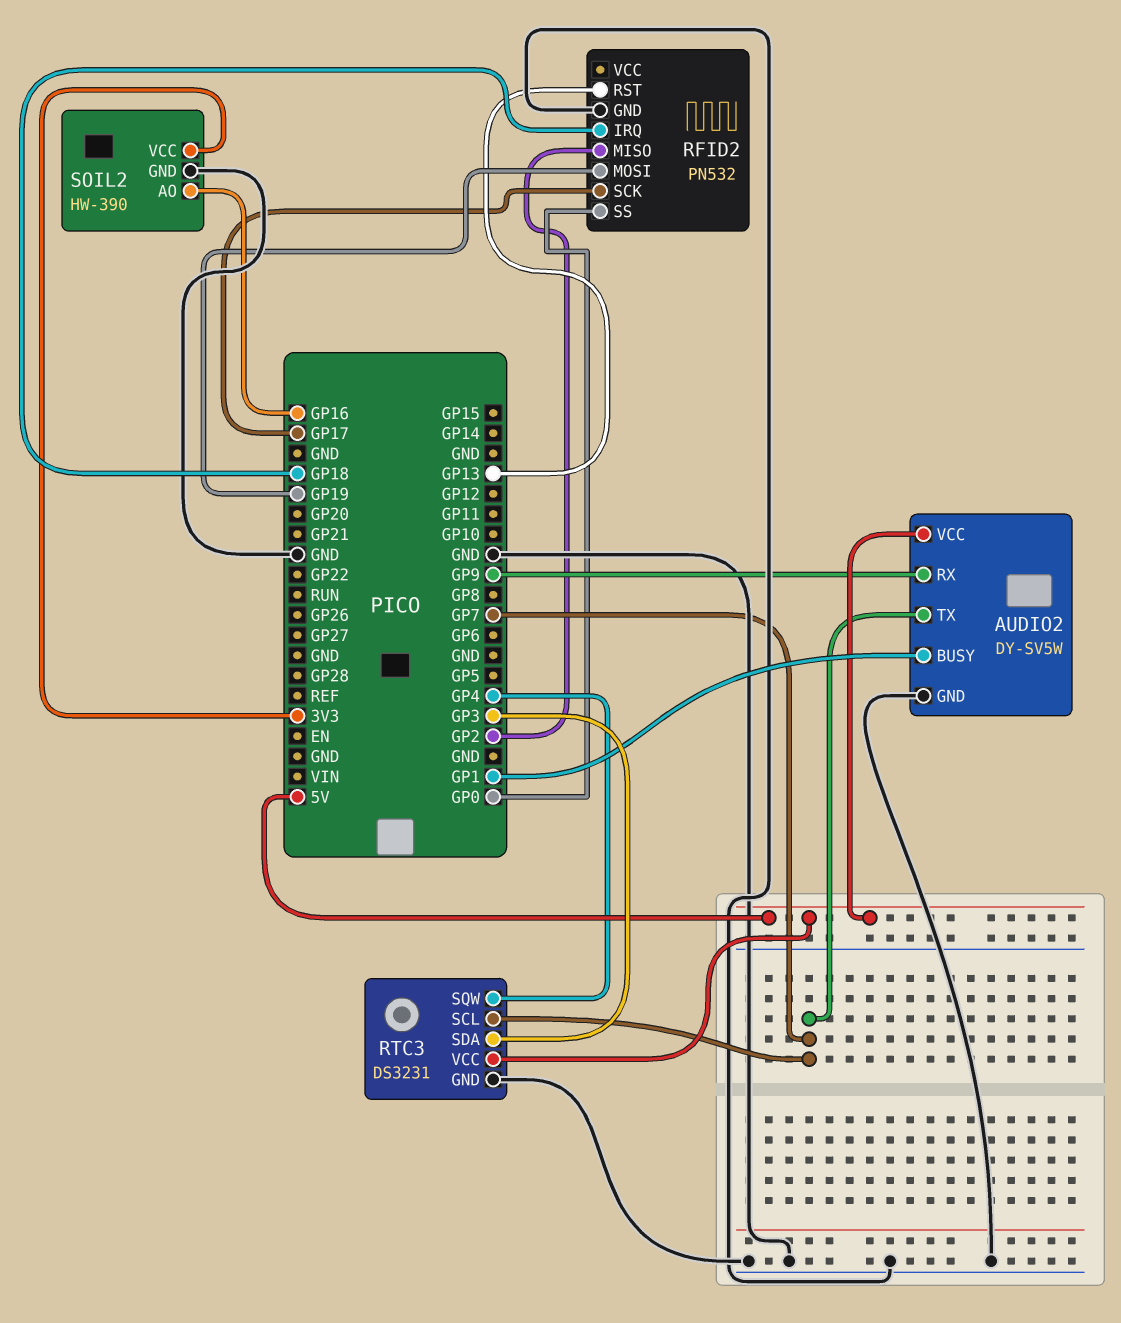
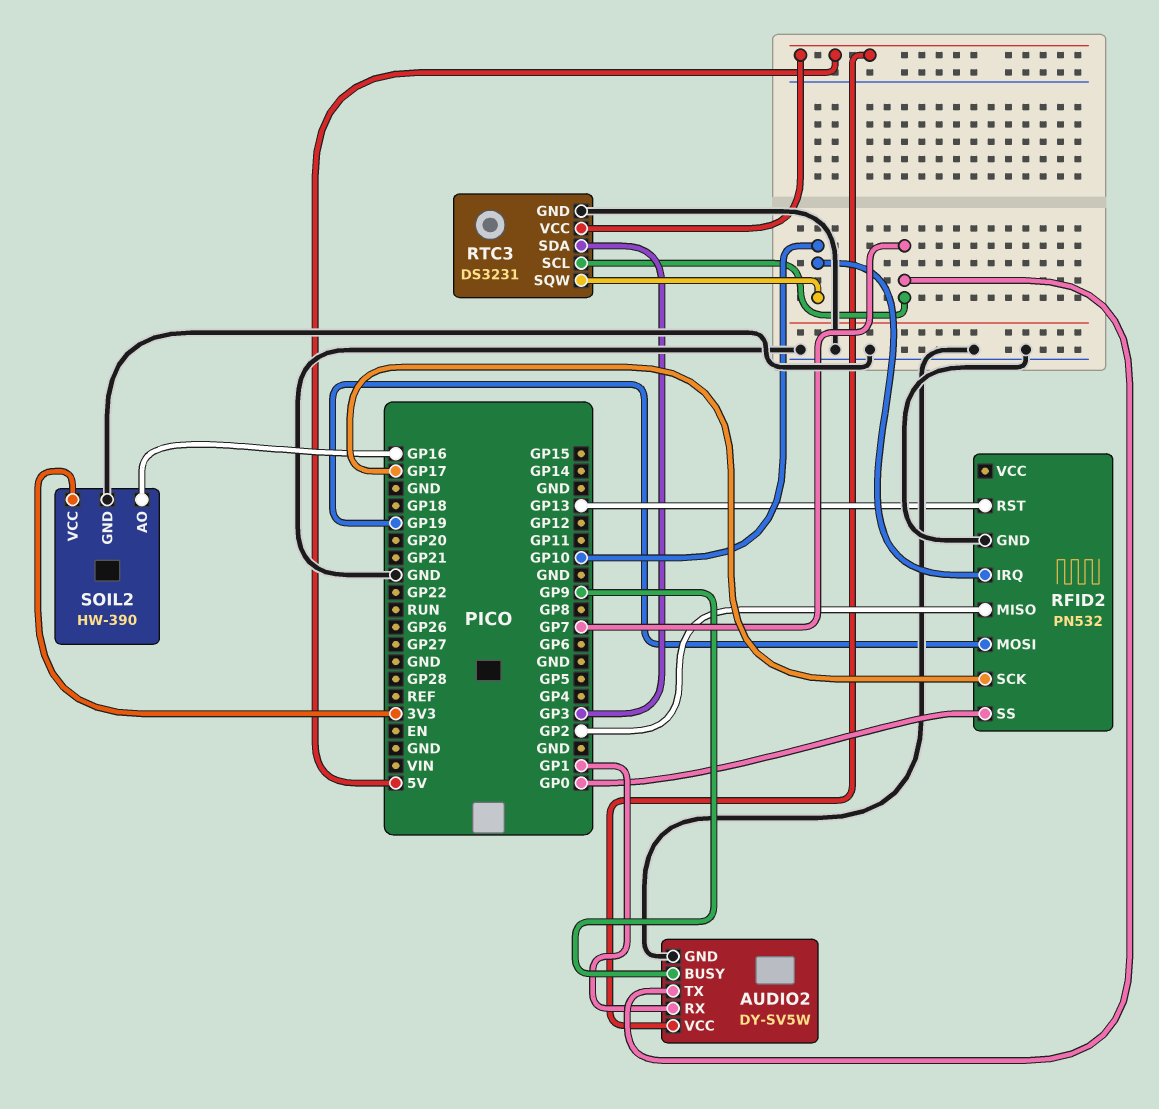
AUDIO2 pin BUSY: GP1 -> GP9
AUDIO2 pin RX: GP9 -> GP1
RFID2 pin IRQ: GP18 -> GP10
RTC3 pin SQW: GP4 -> GP10

